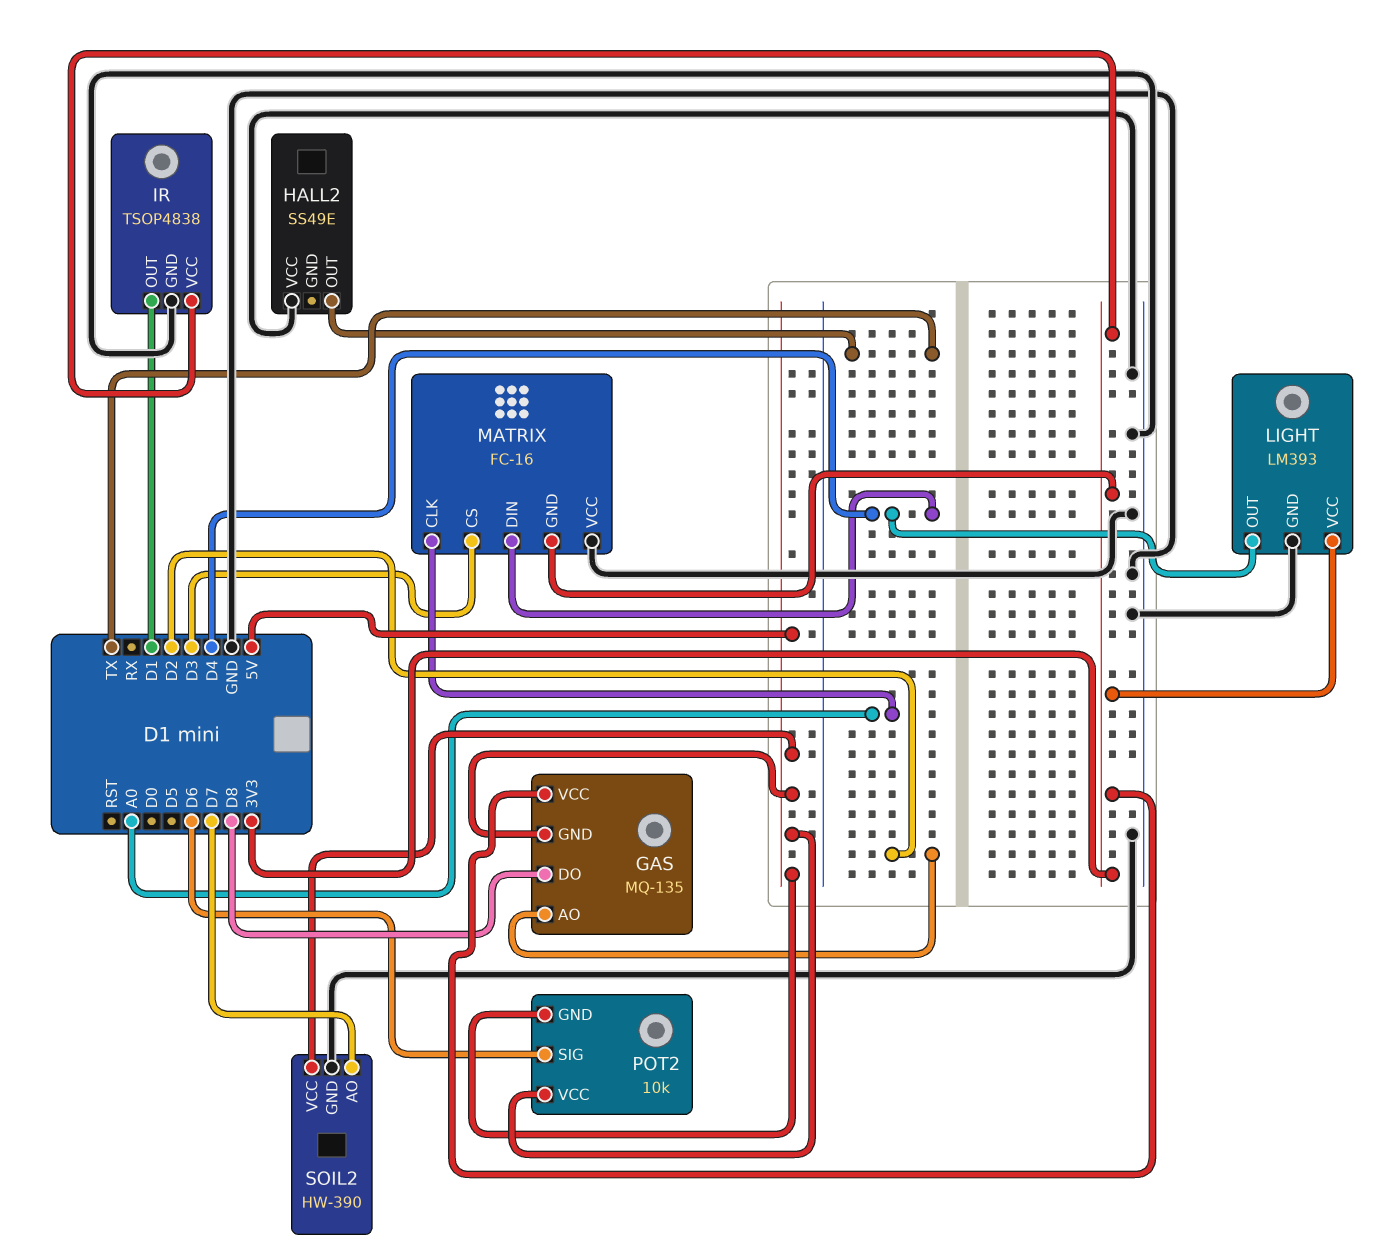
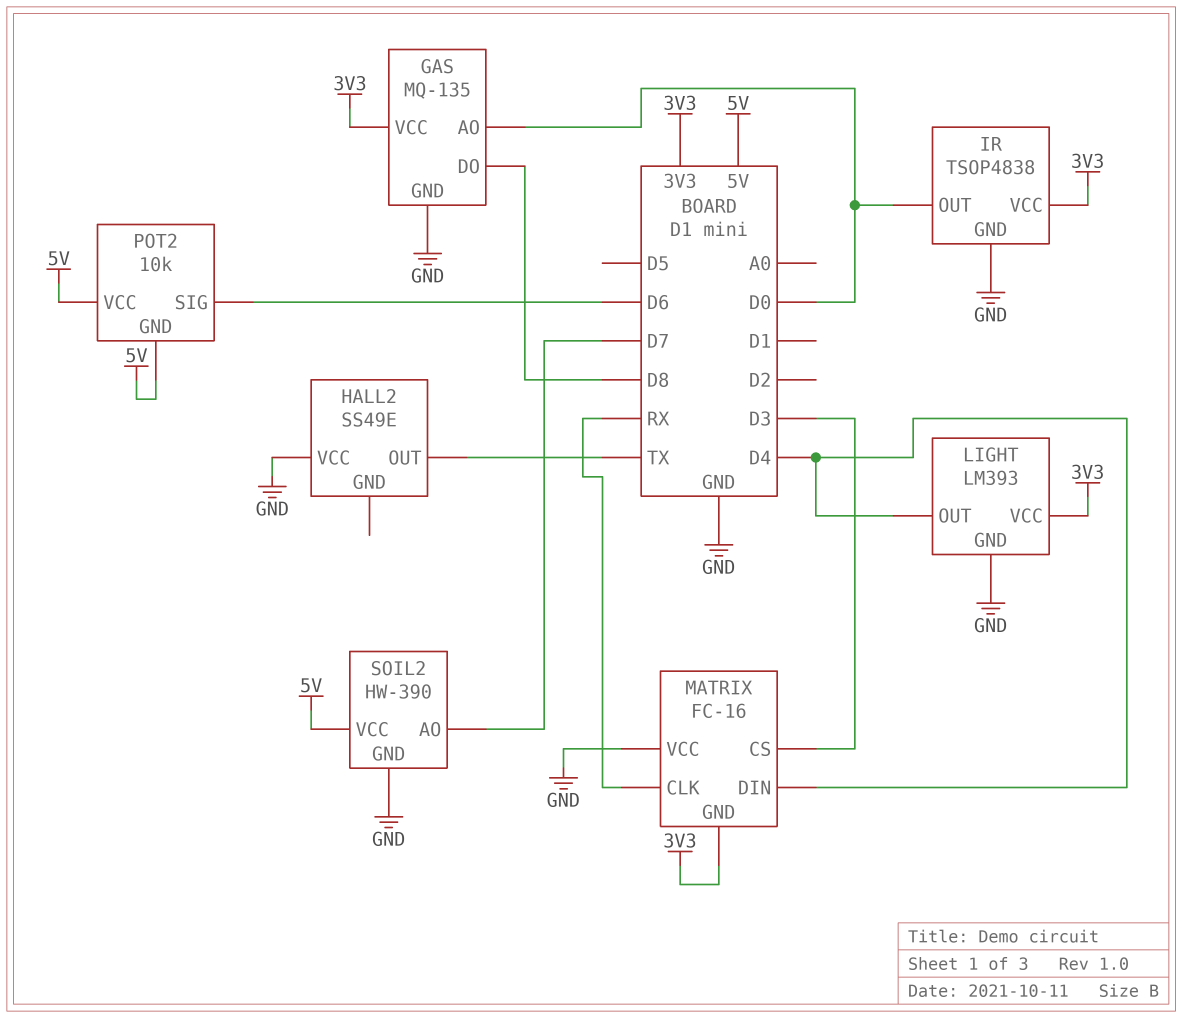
GAS pin AO: D2 -> D0
GAS pin GND: 5V -> GND
IR pin OUT: D1 -> D0
MATRIX pin CLK: A0 -> RX

